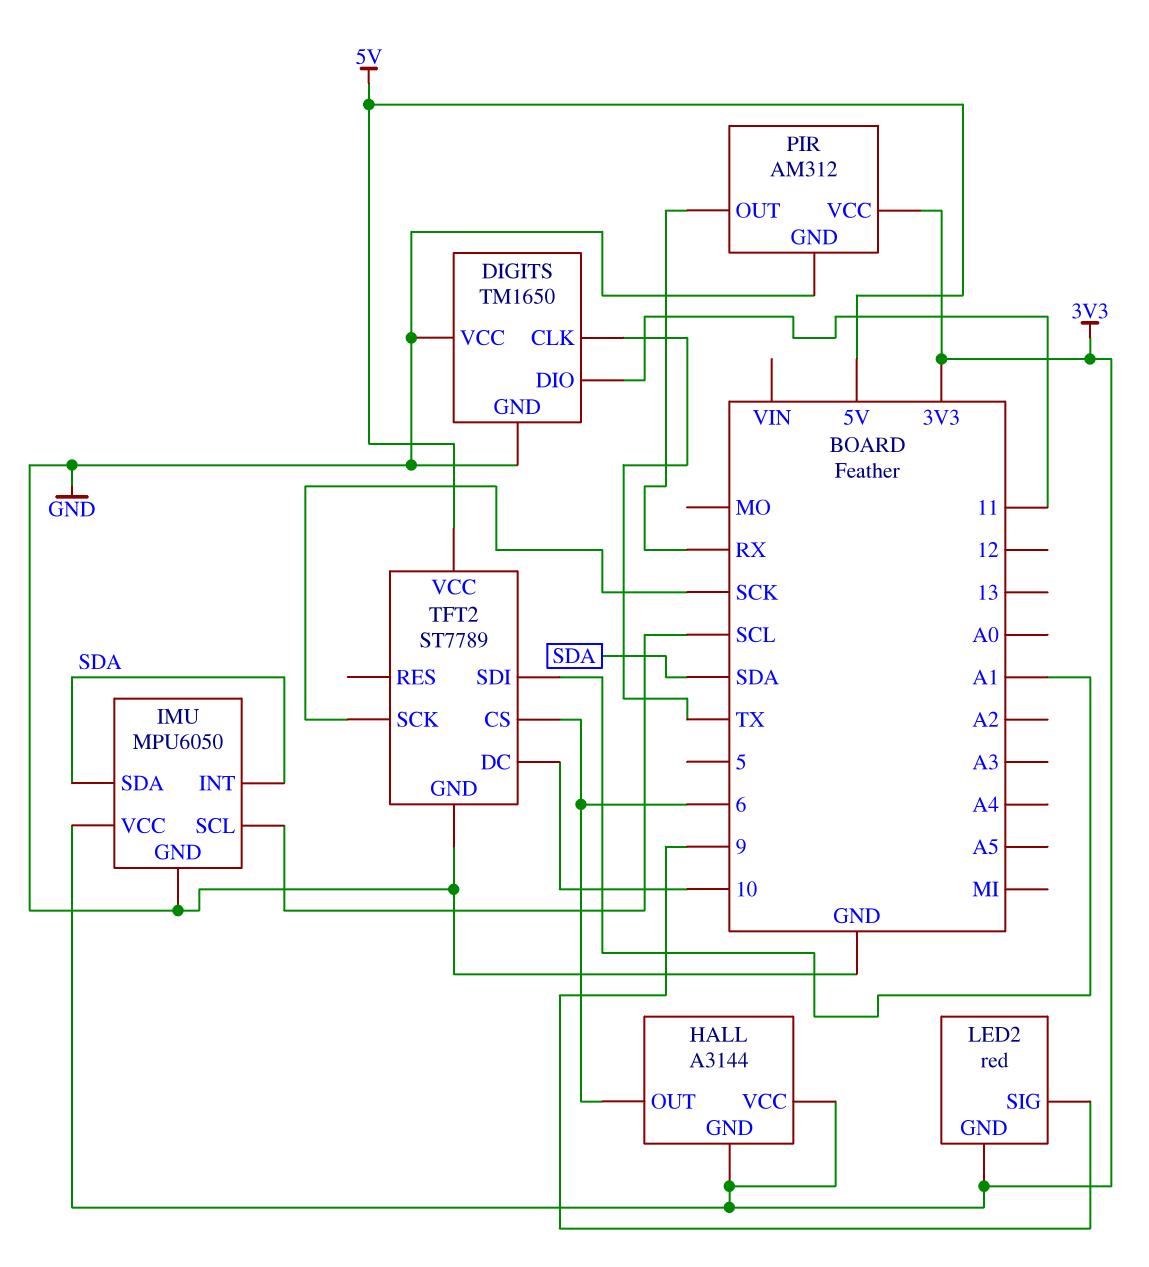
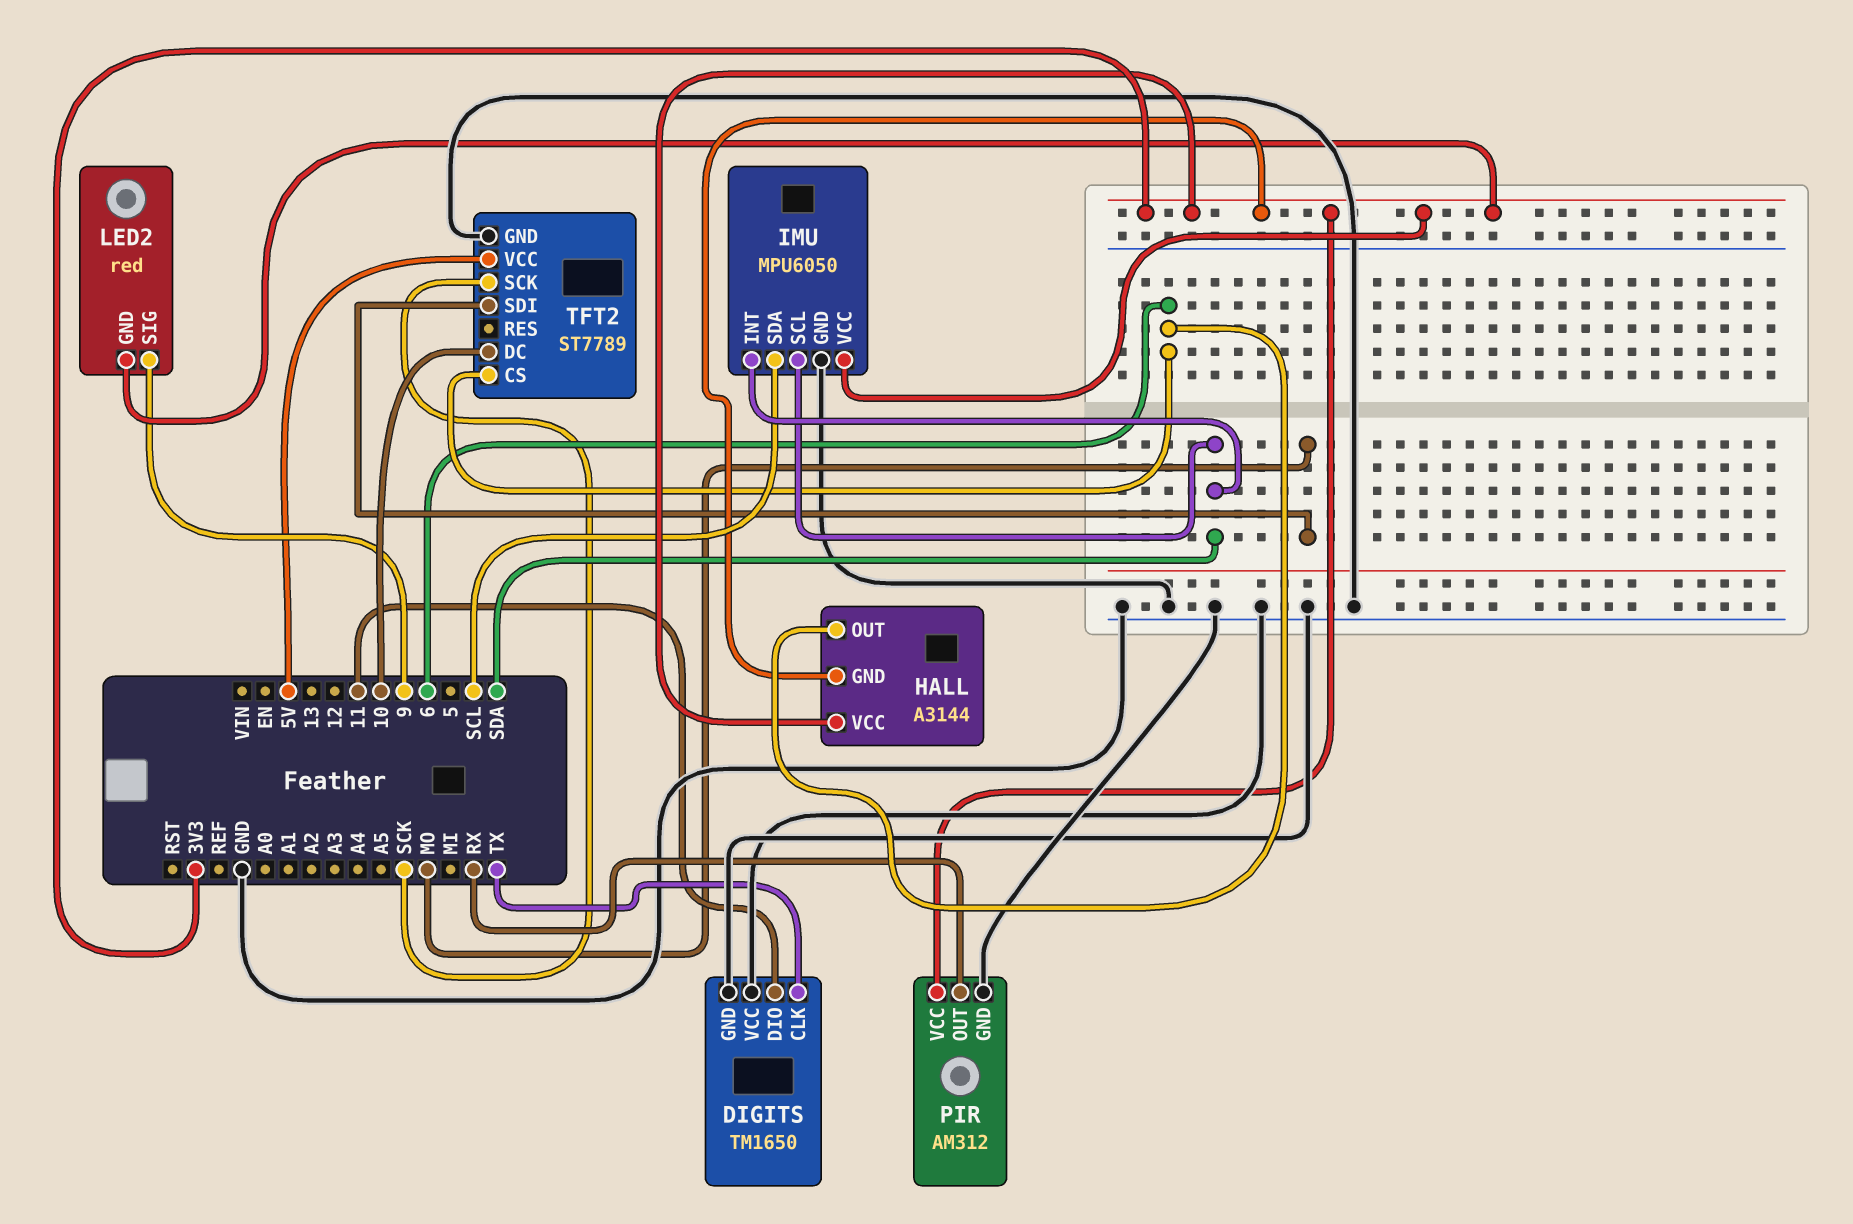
IMU pin SCL: SCL -> SDA
IMU pin SDA: SDA -> SCL
TFT2 pin SDI: A1 -> MO

